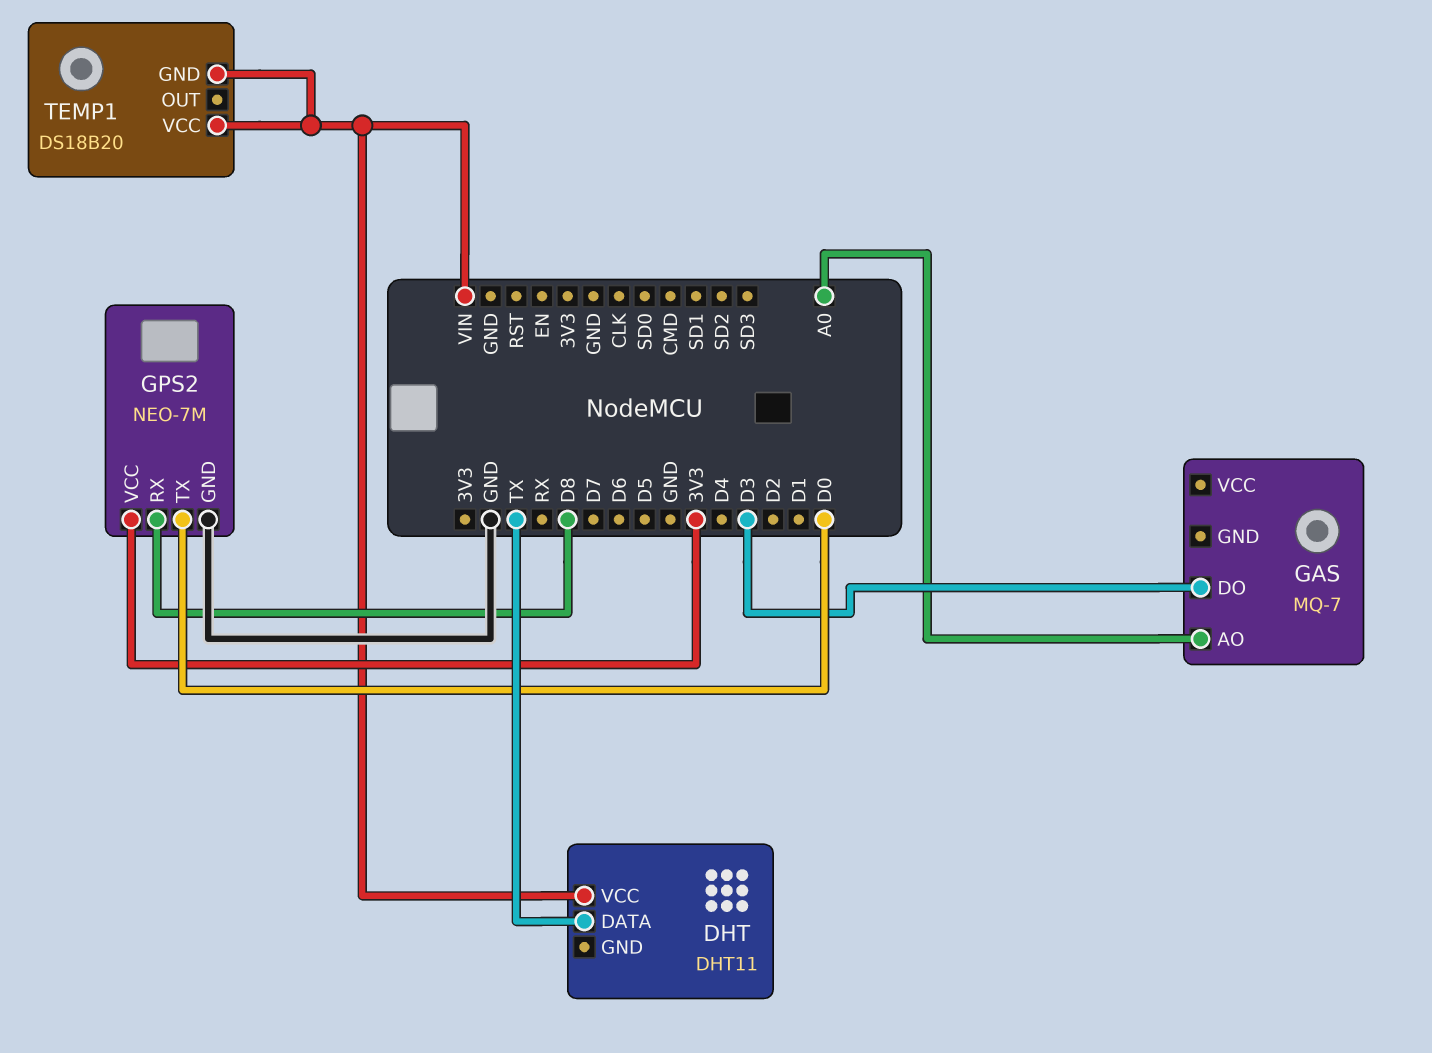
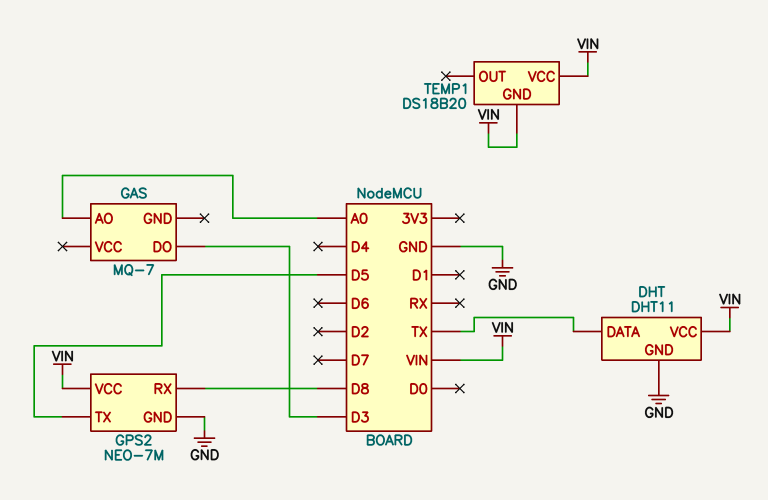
DHT pin GND: none -> GND
GPS2 pin TX: D0 -> D5
GPS2 pin VCC: 3V3 -> VIN

